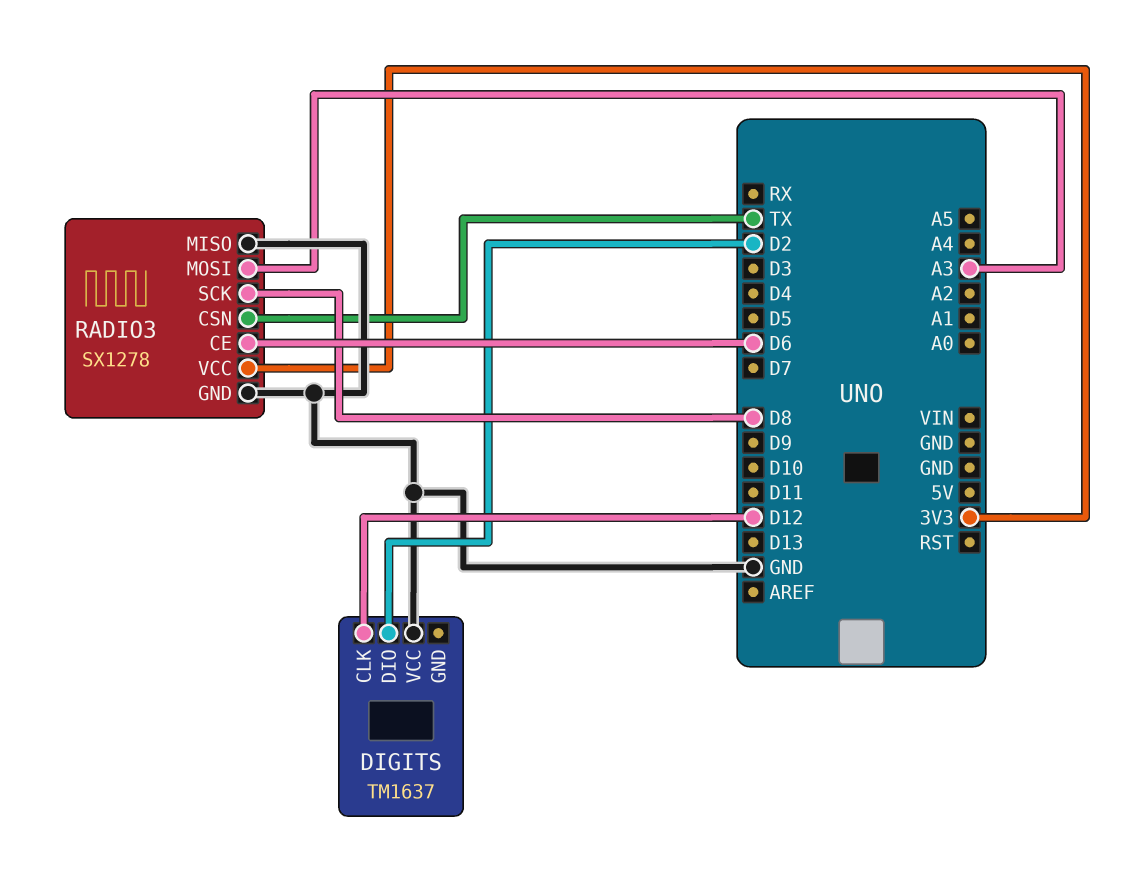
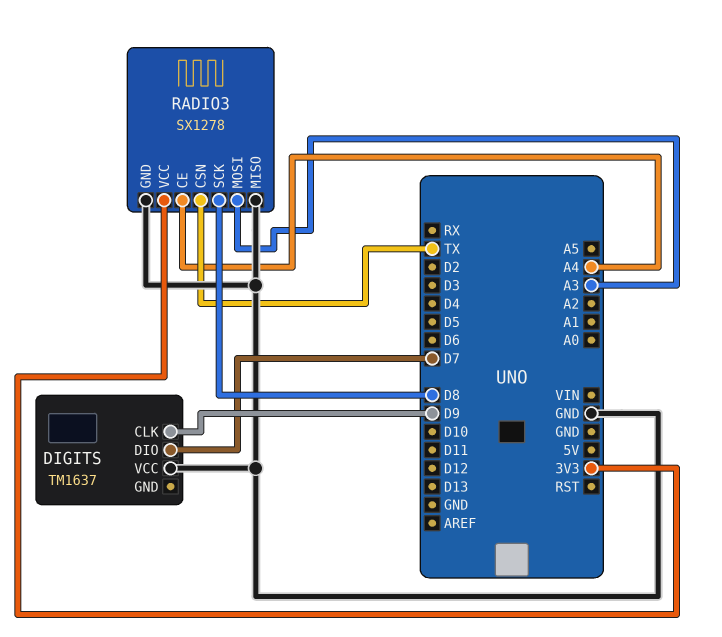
DIGITS pin CLK: D12 -> D9
DIGITS pin DIO: D2 -> D7
RADIO3 pin CE: D6 -> A4

